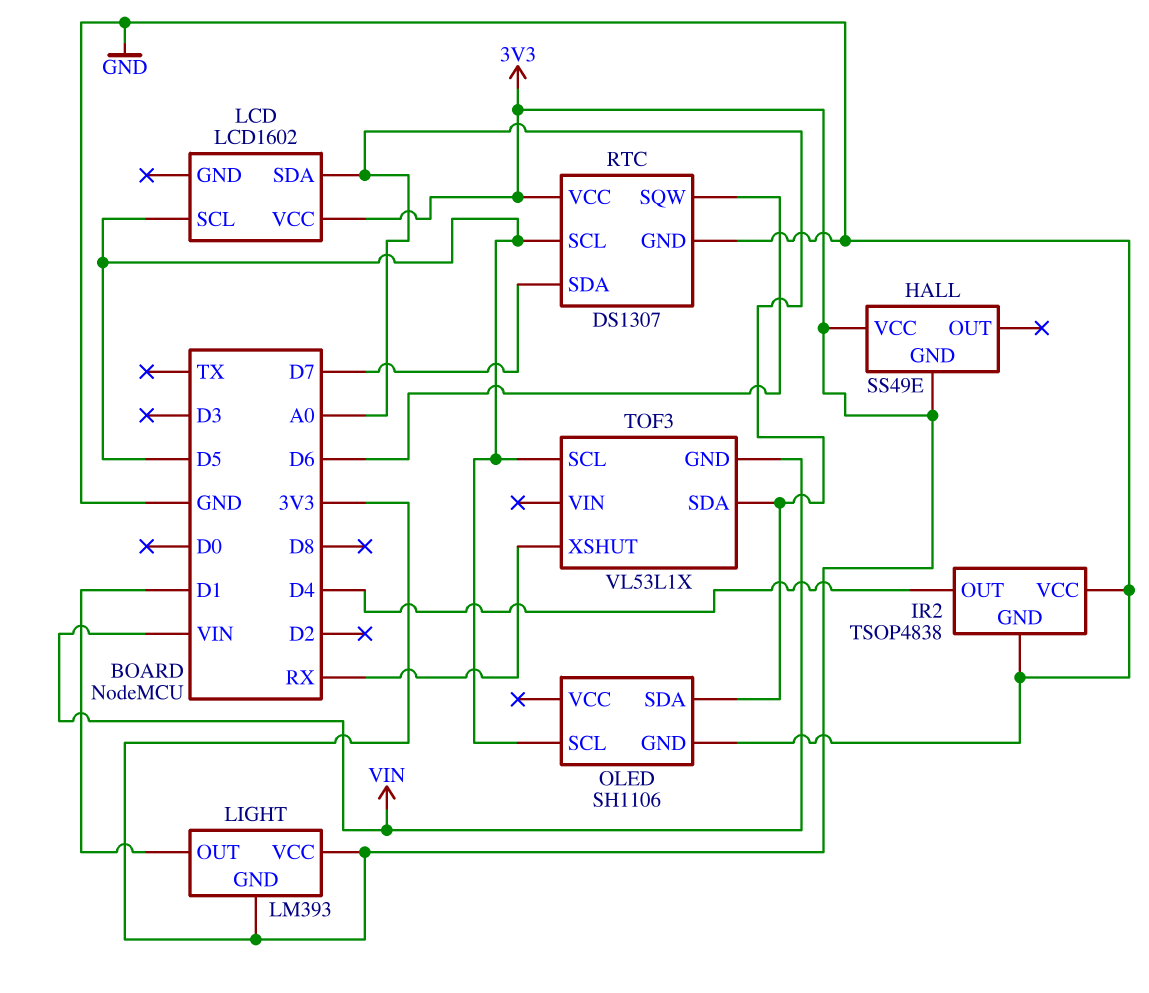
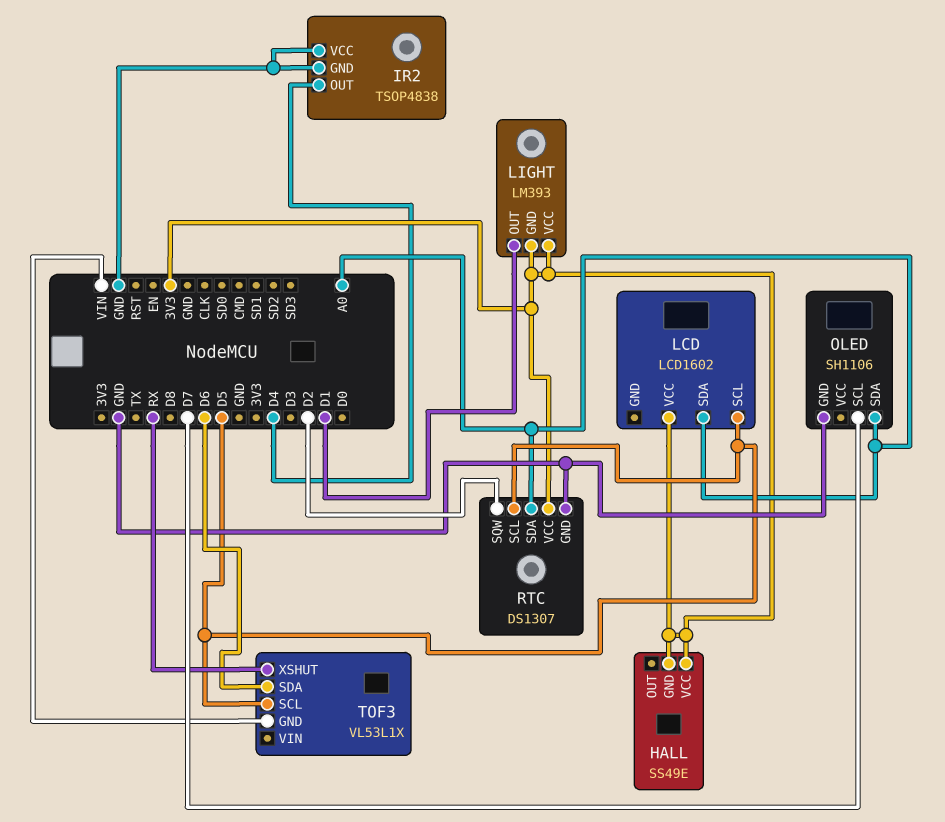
OLED pin SCL: D5 -> D7
RTC pin SDA: D7 -> A0
RTC pin SQW: D6 -> D2
TOF3 pin SDA: A0 -> D6

